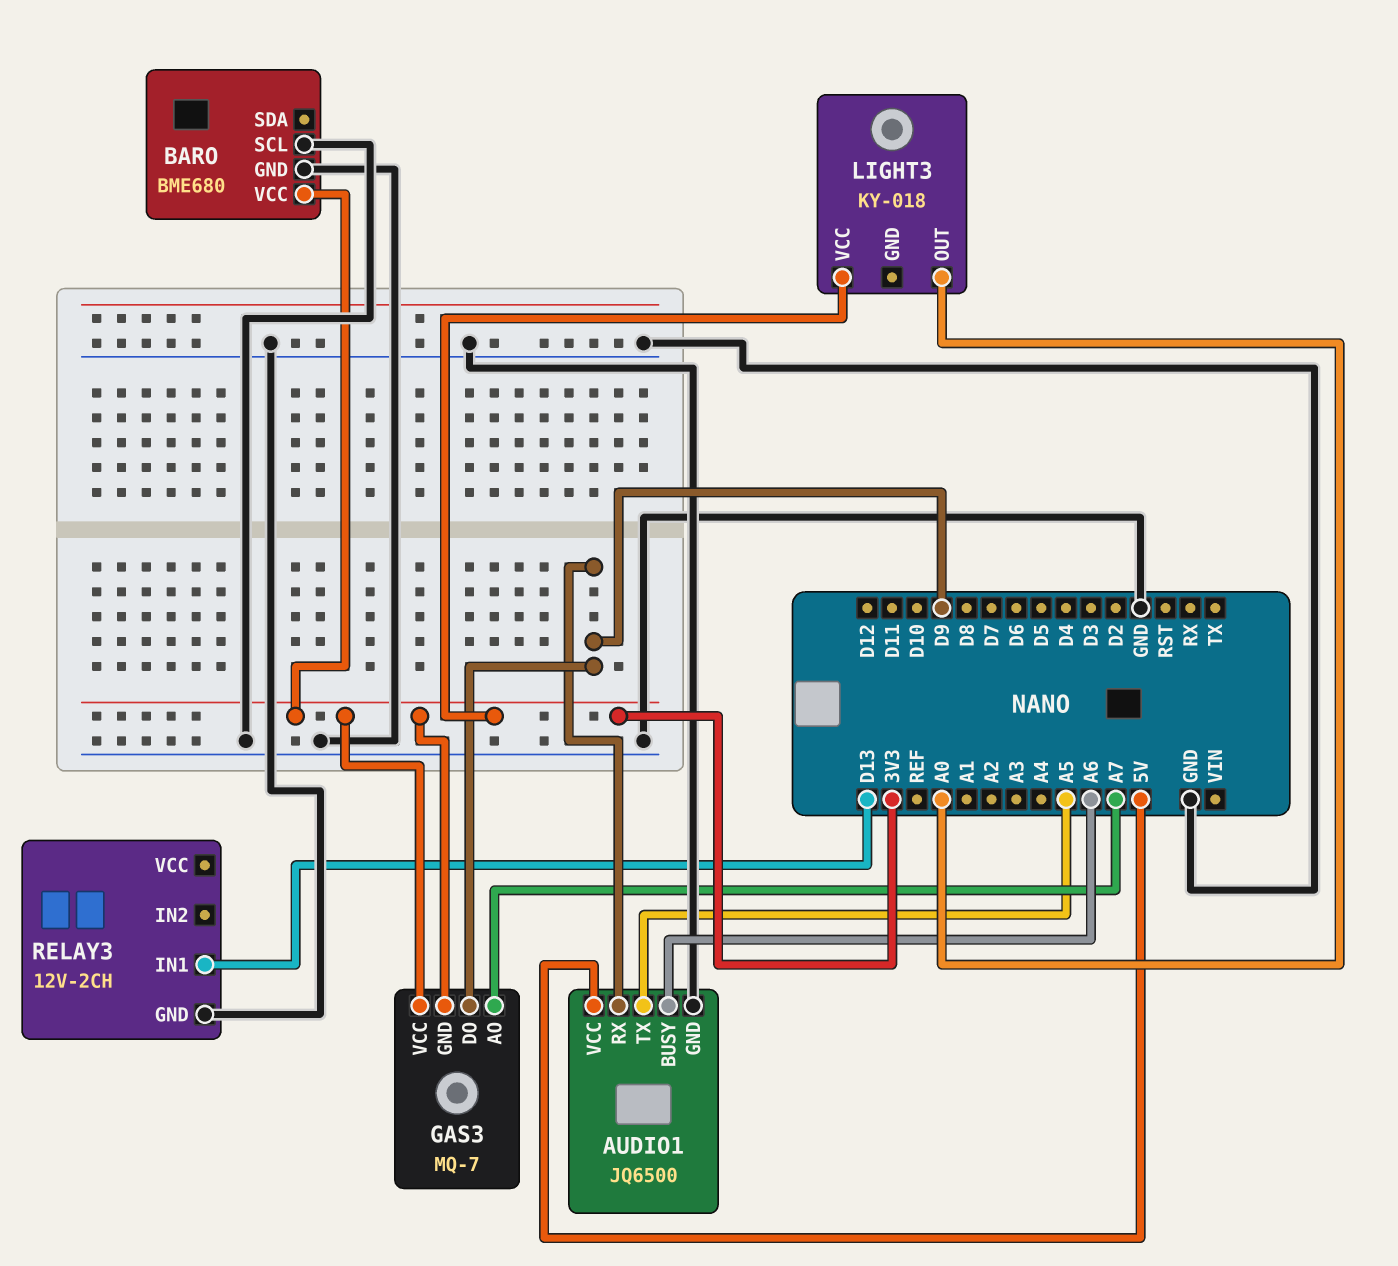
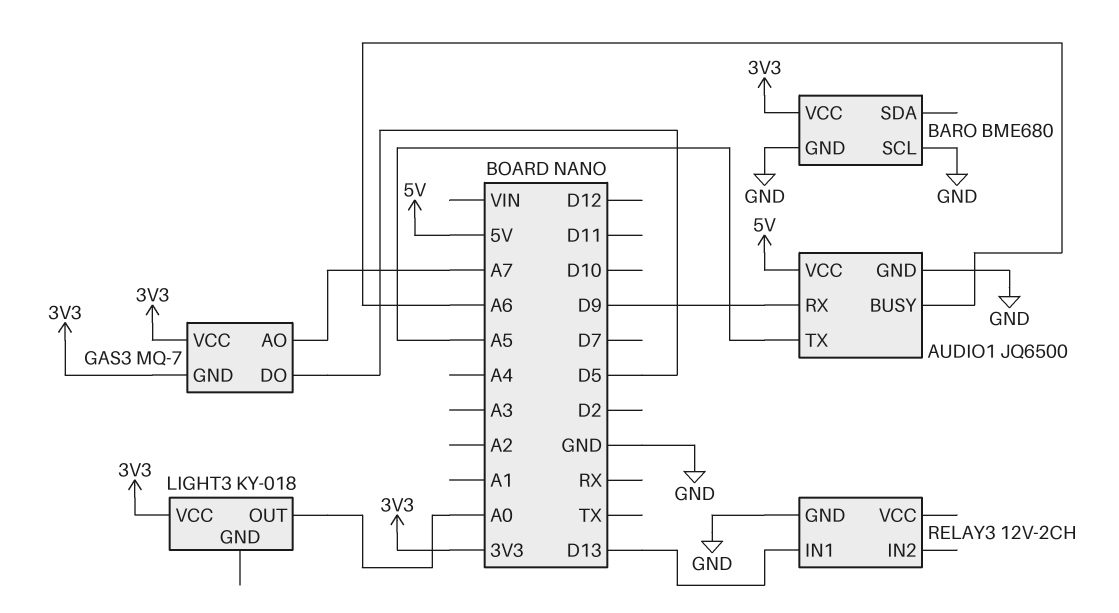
GAS3 pin DO: D9 -> D5

